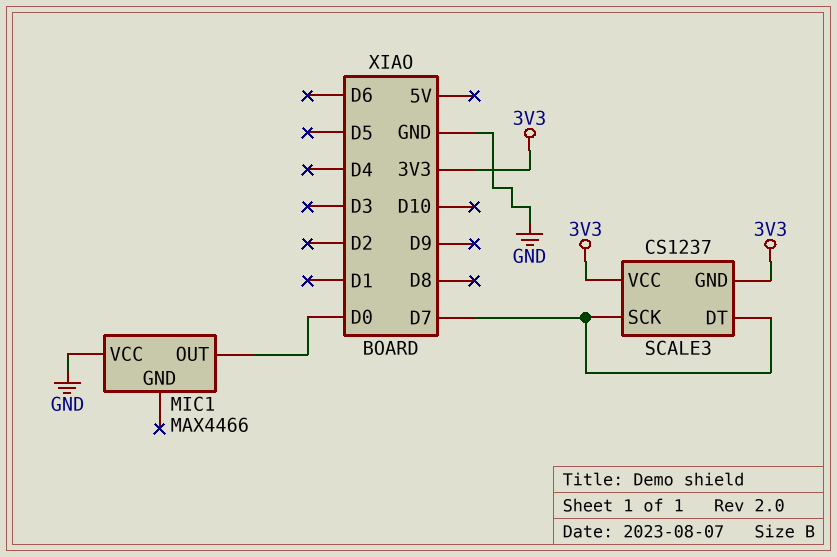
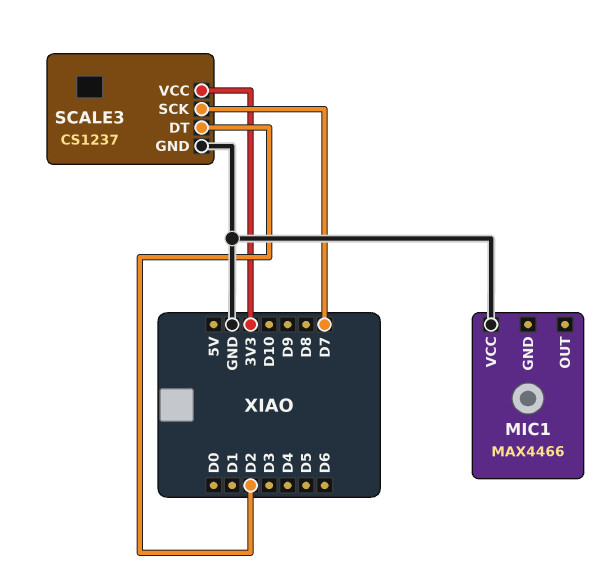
MIC1 pin OUT: D0 -> none
SCALE3 pin DT: D7 -> D2
SCALE3 pin GND: 3V3 -> GND

